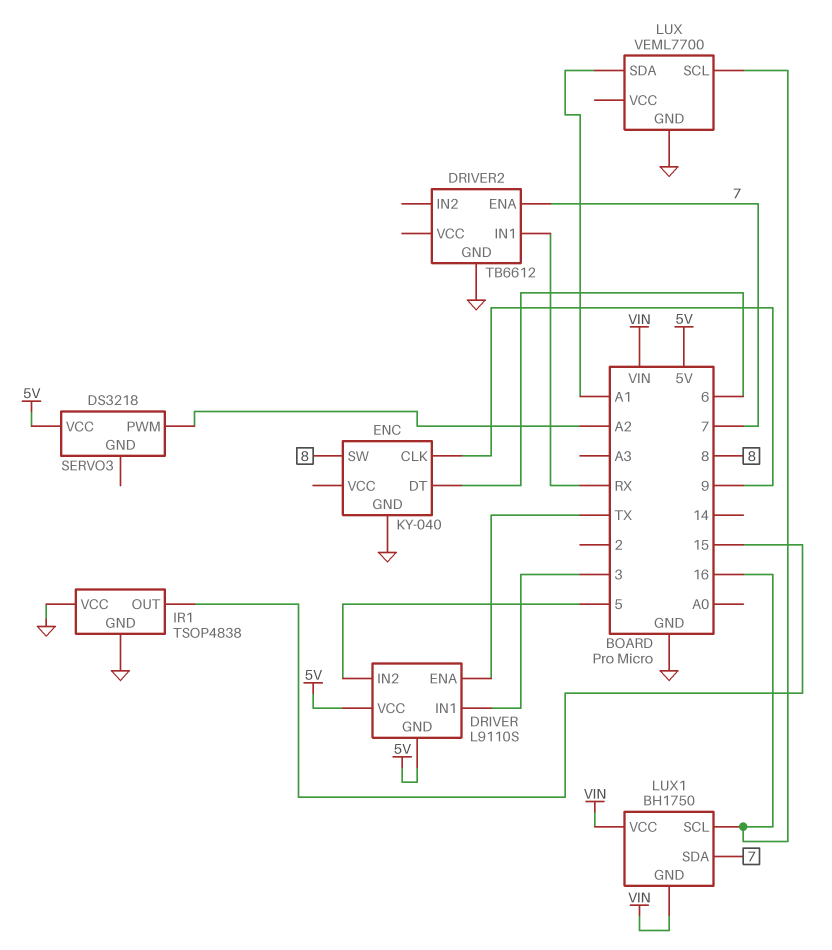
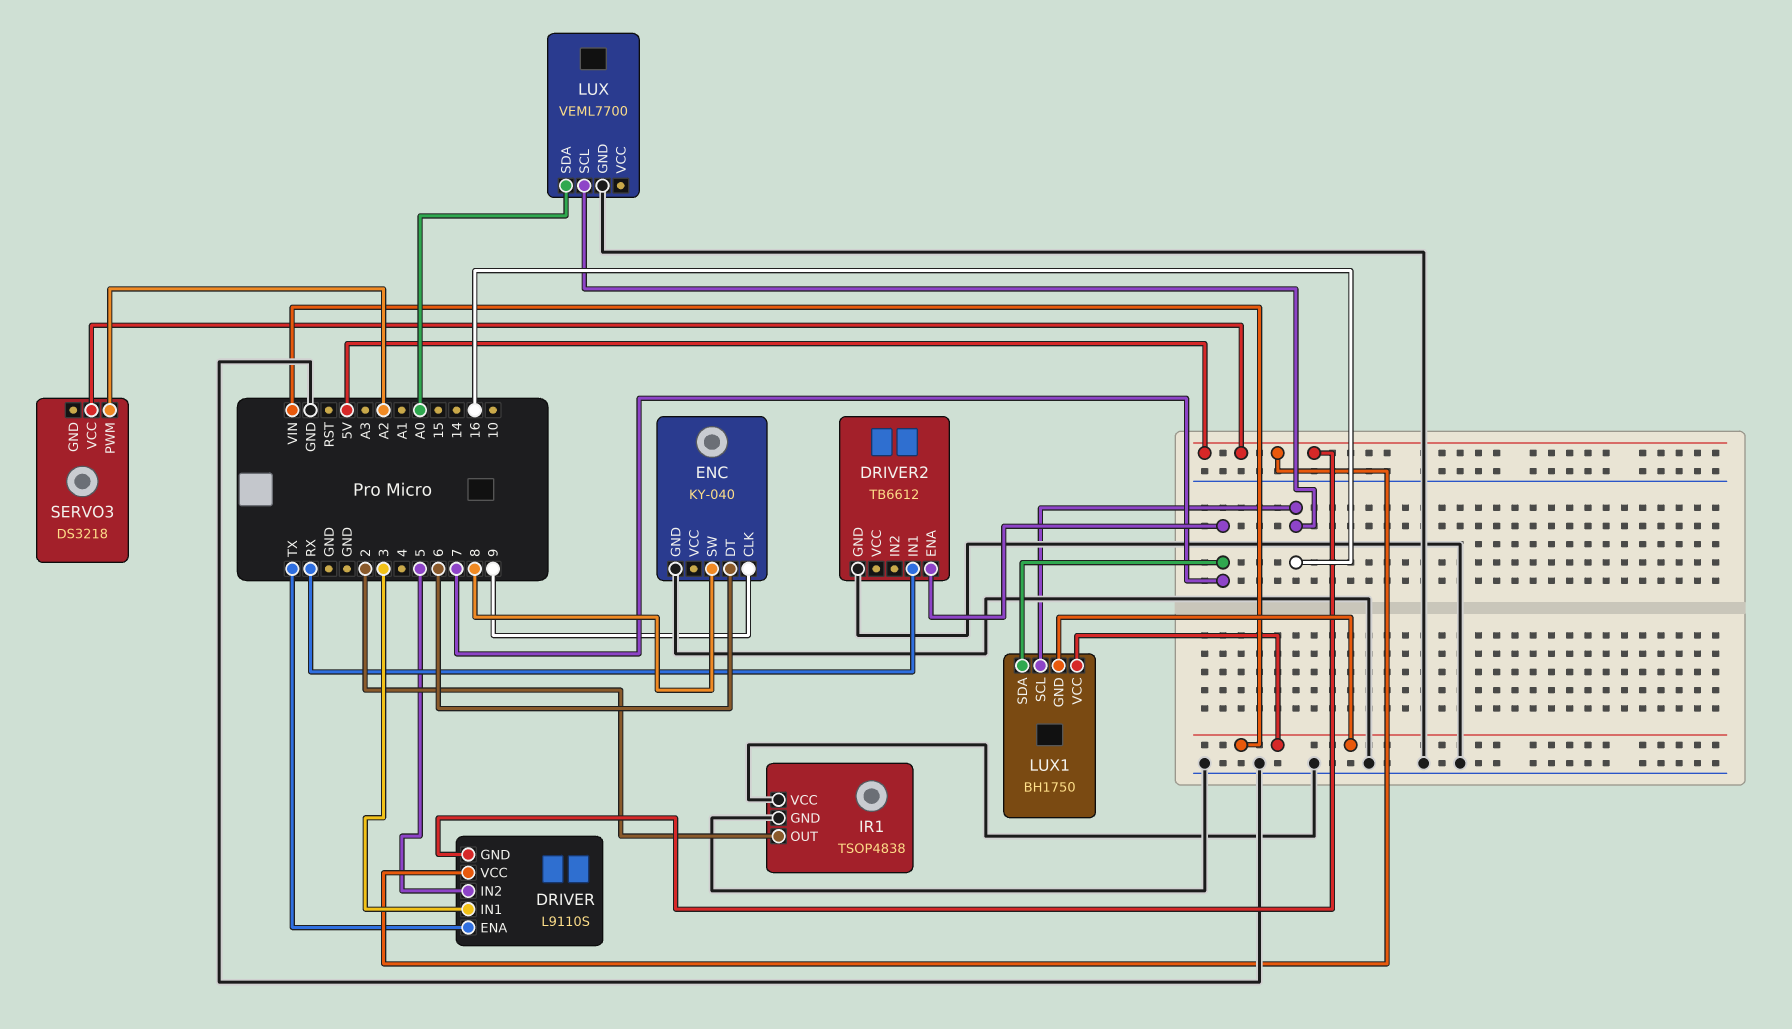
IR1 pin OUT: 15 -> 2
LUX pin SDA: A1 -> A0

